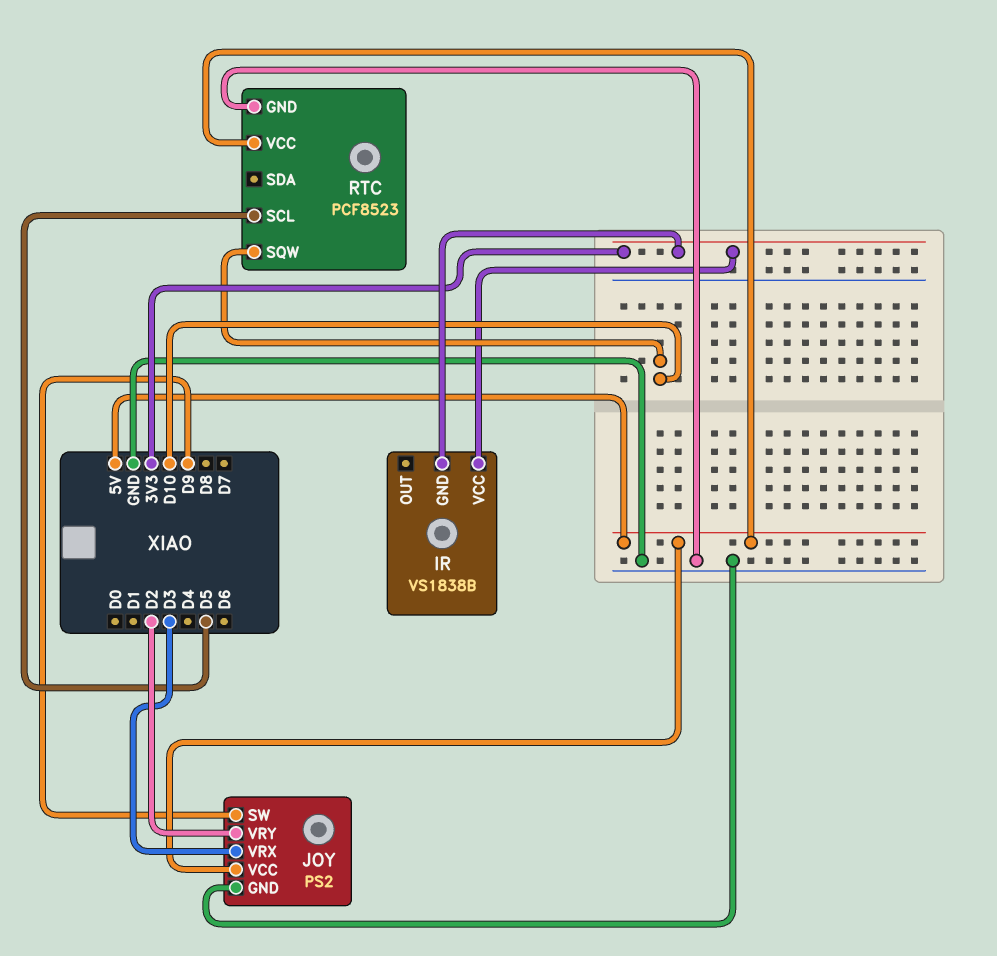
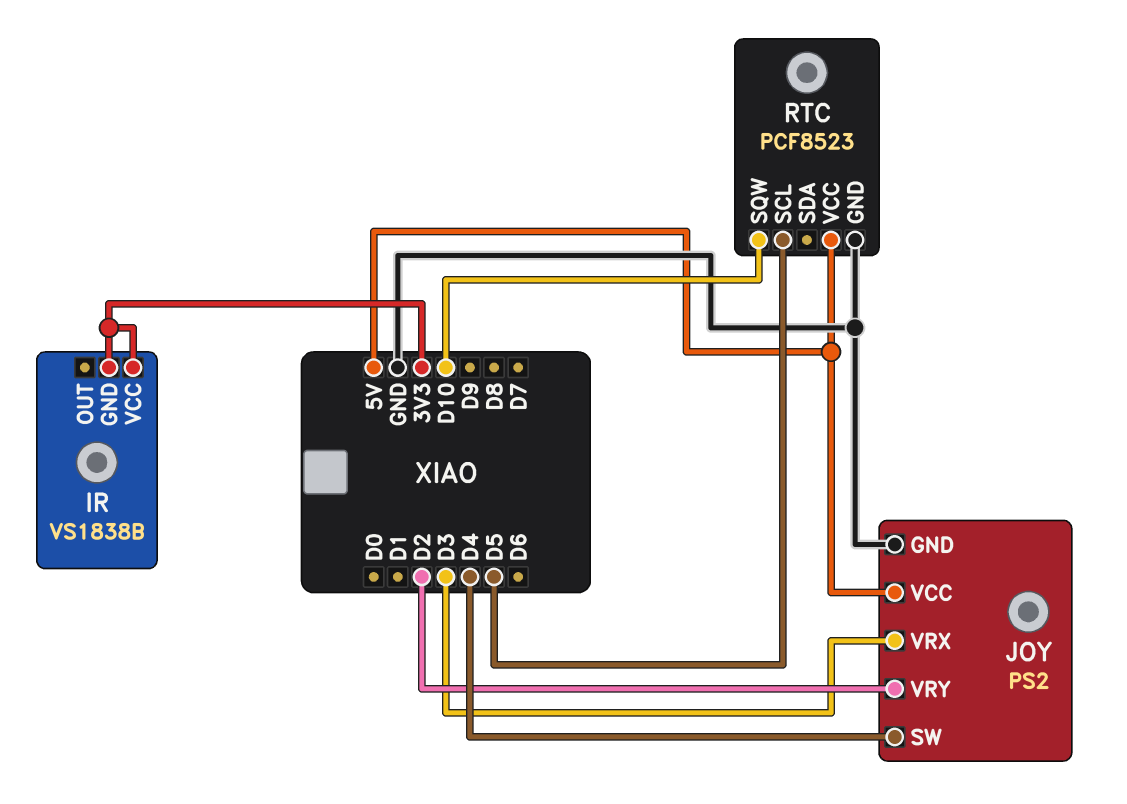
JOY pin SW: D9 -> D4

